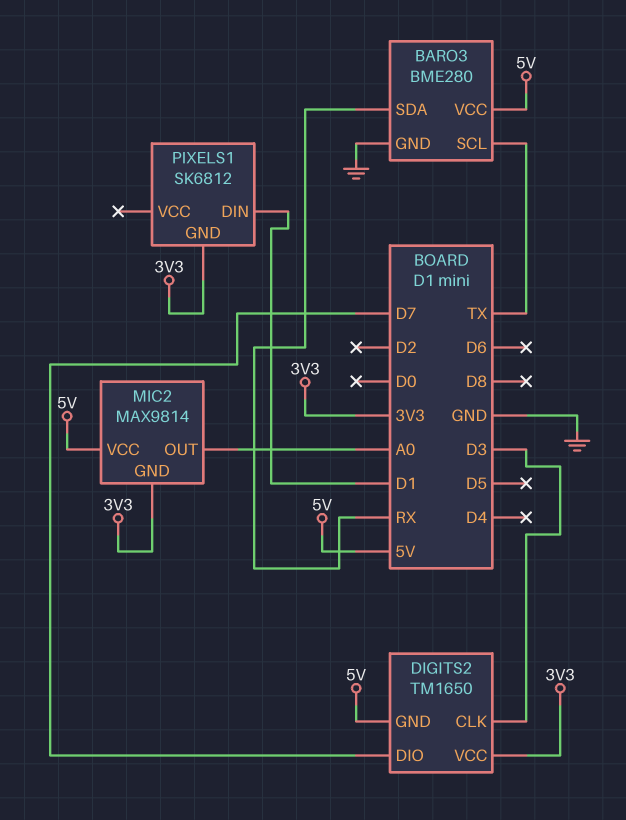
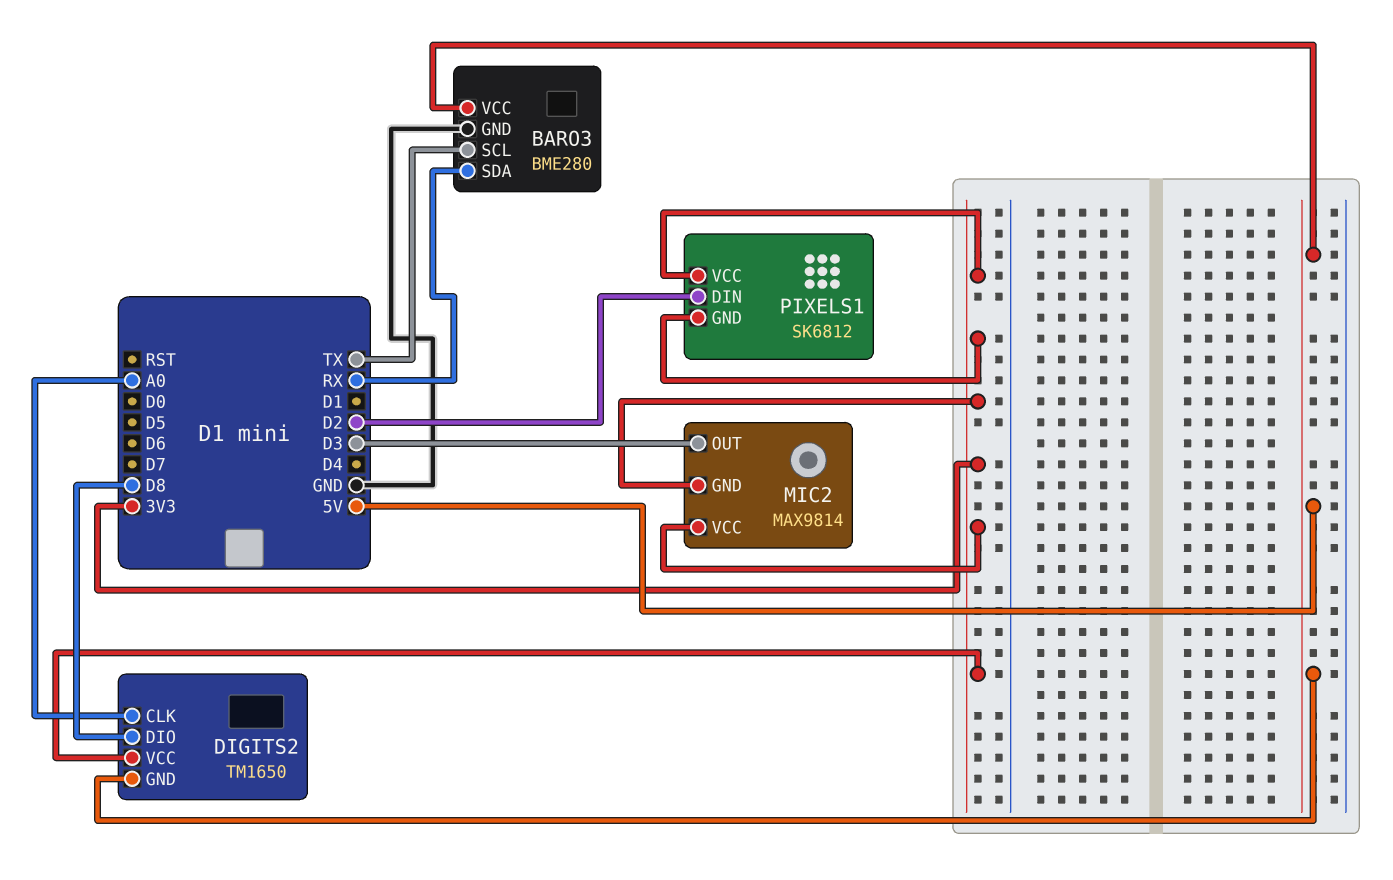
DIGITS2 pin CLK: D3 -> A0
DIGITS2 pin DIO: D7 -> D8
MIC2 pin OUT: A0 -> D3
MIC2 pin VCC: 5V -> 3V3
PIXELS1 pin DIN: D1 -> D2
PIXELS1 pin VCC: none -> 3V3

